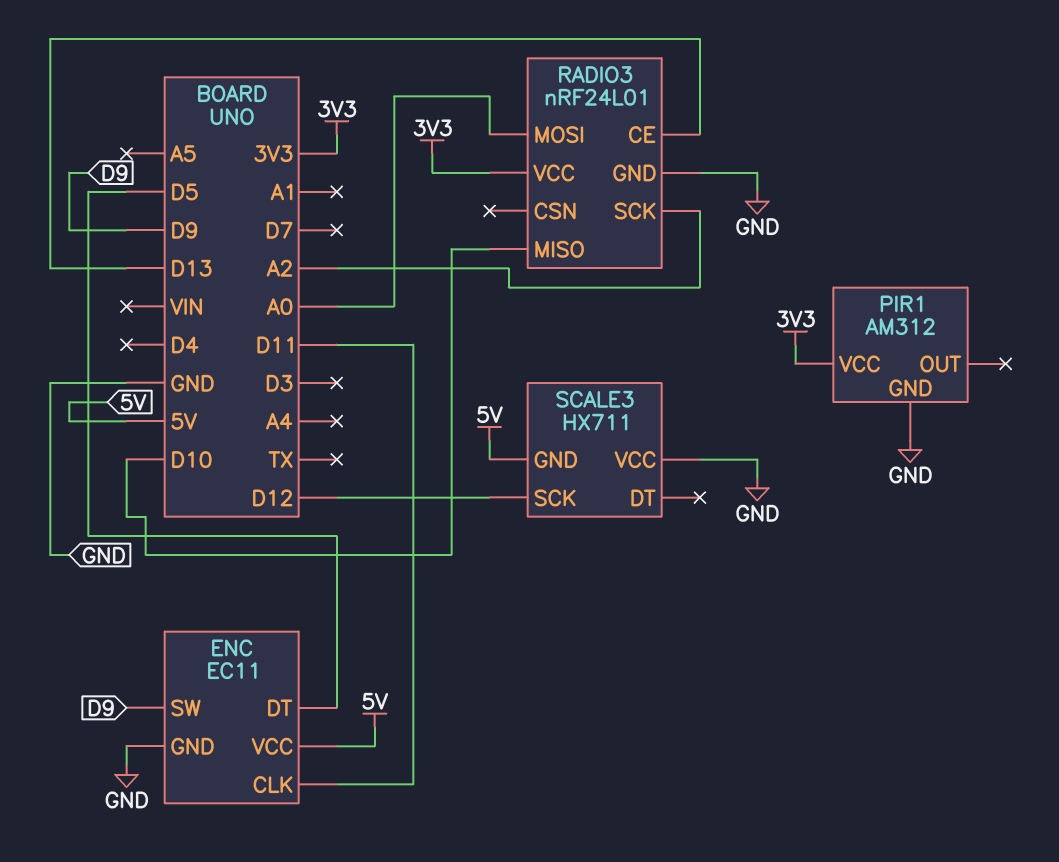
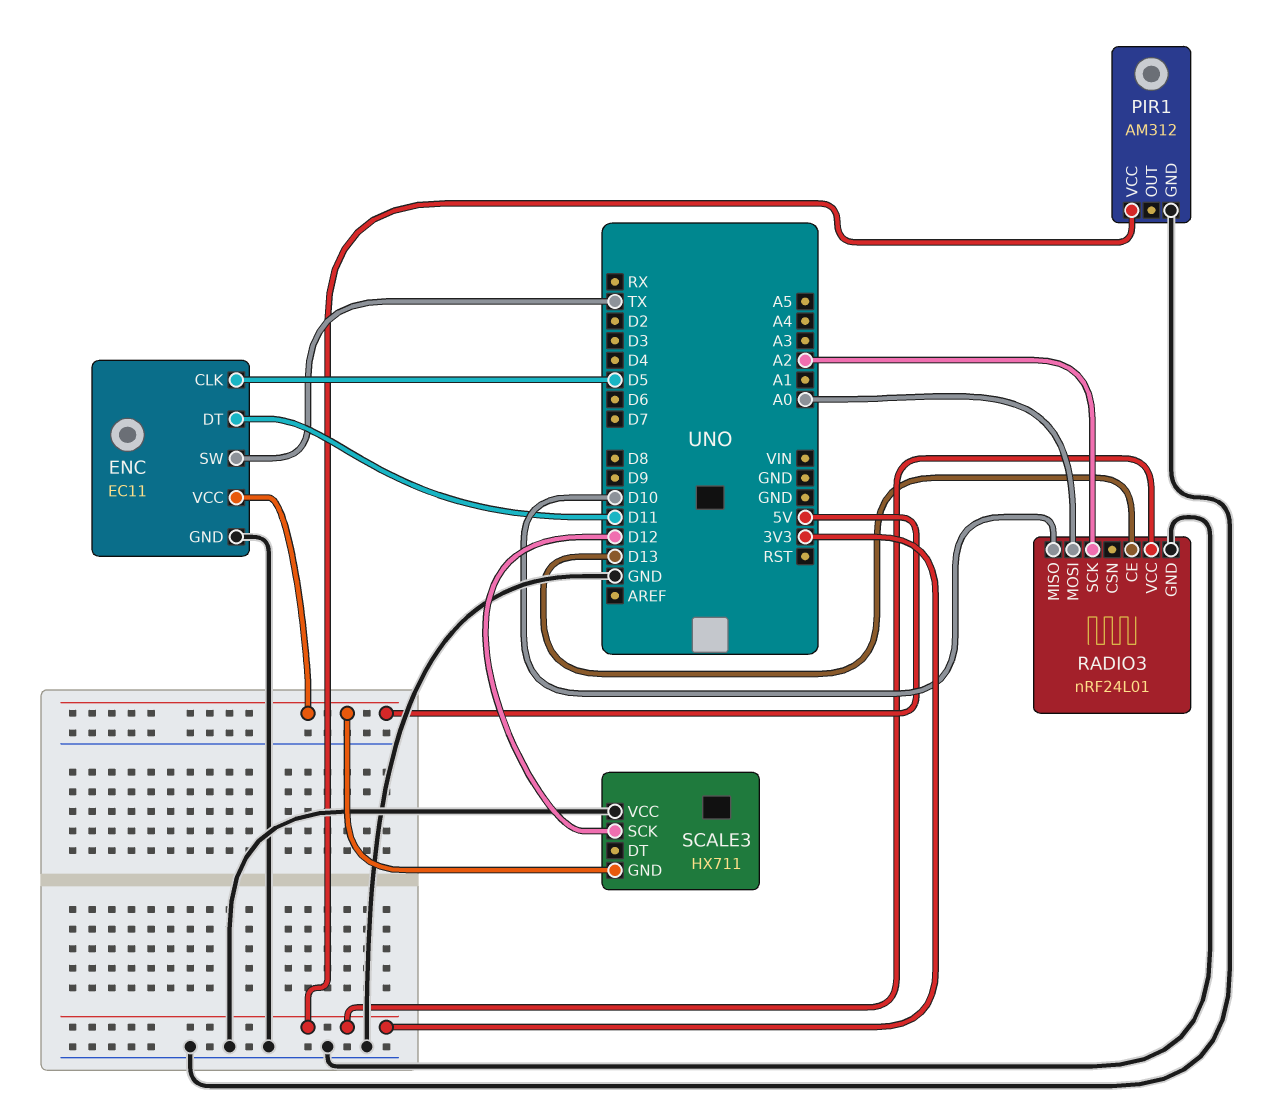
ENC pin CLK: D11 -> D5
ENC pin DT: D5 -> D11
ENC pin SW: D9 -> TX

